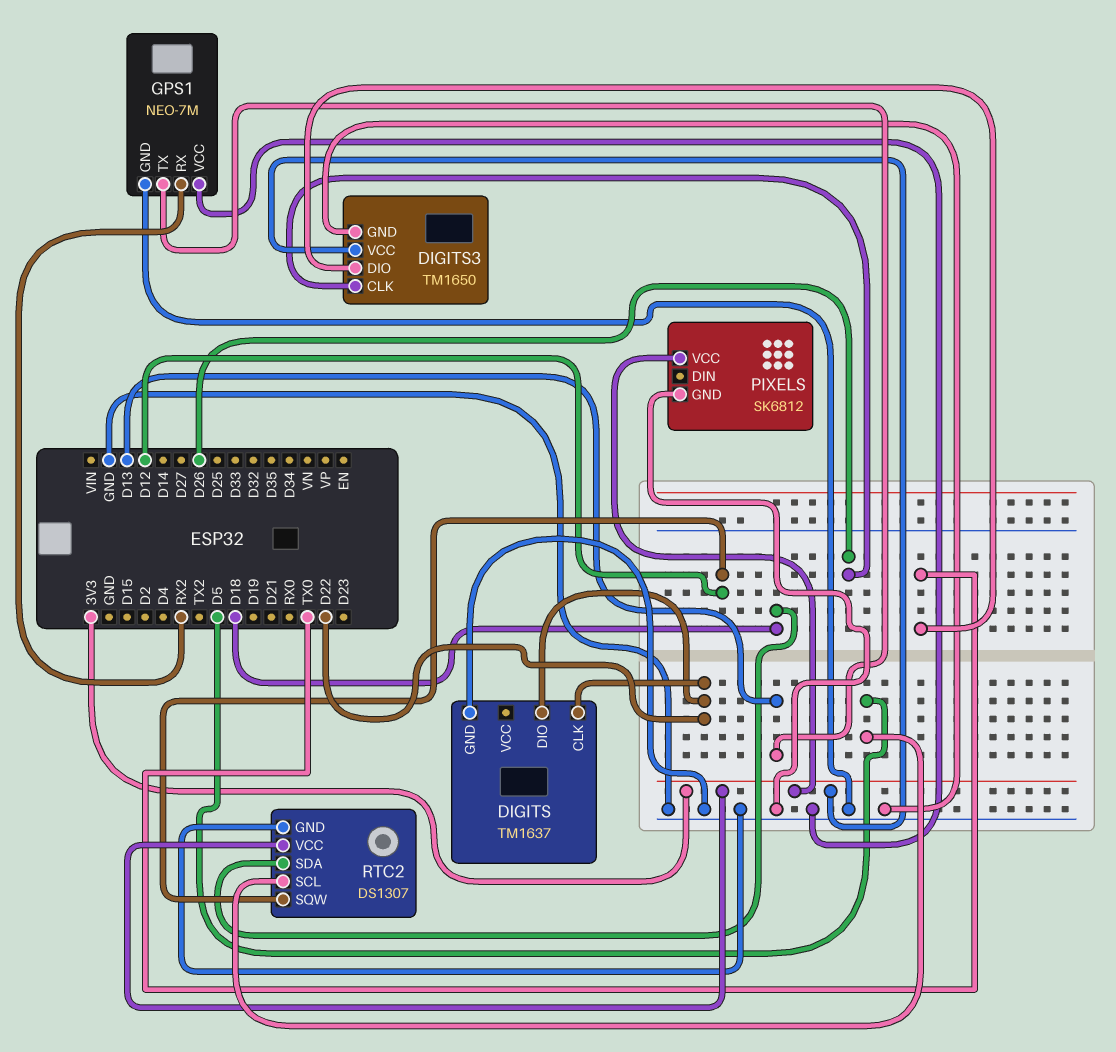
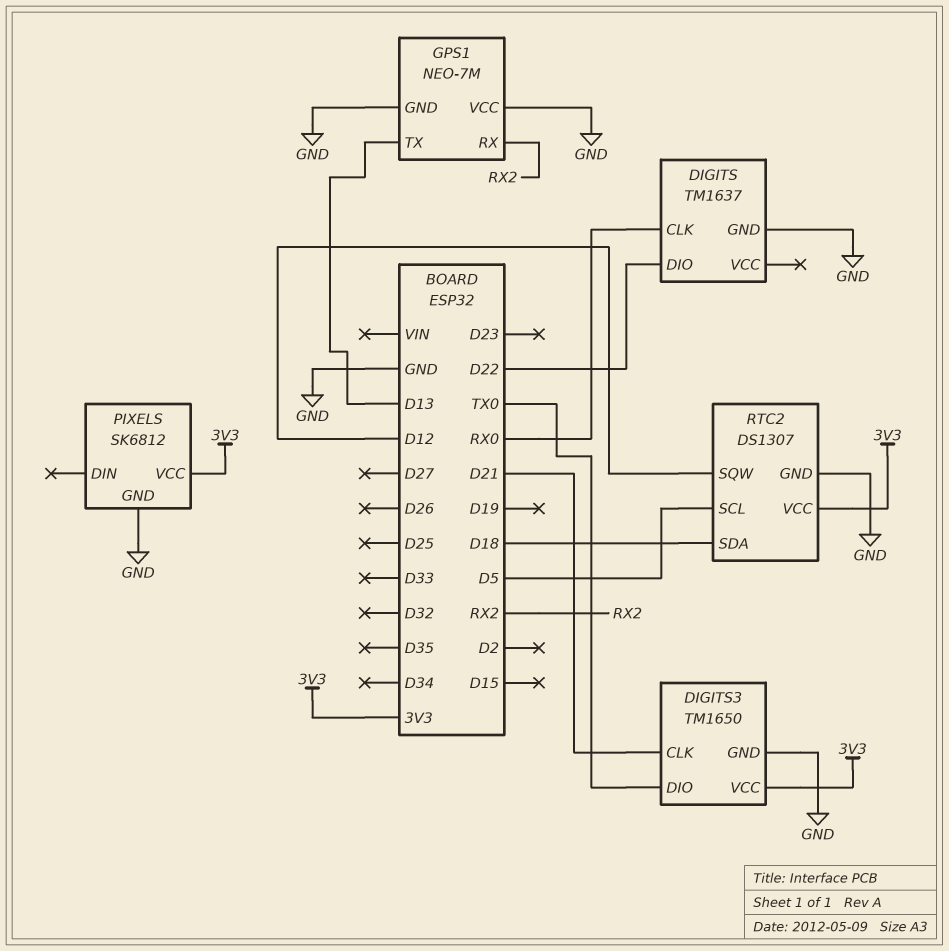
DIGITS pin CLK: D22 -> RX0
DIGITS3 pin CLK: D26 -> D21

